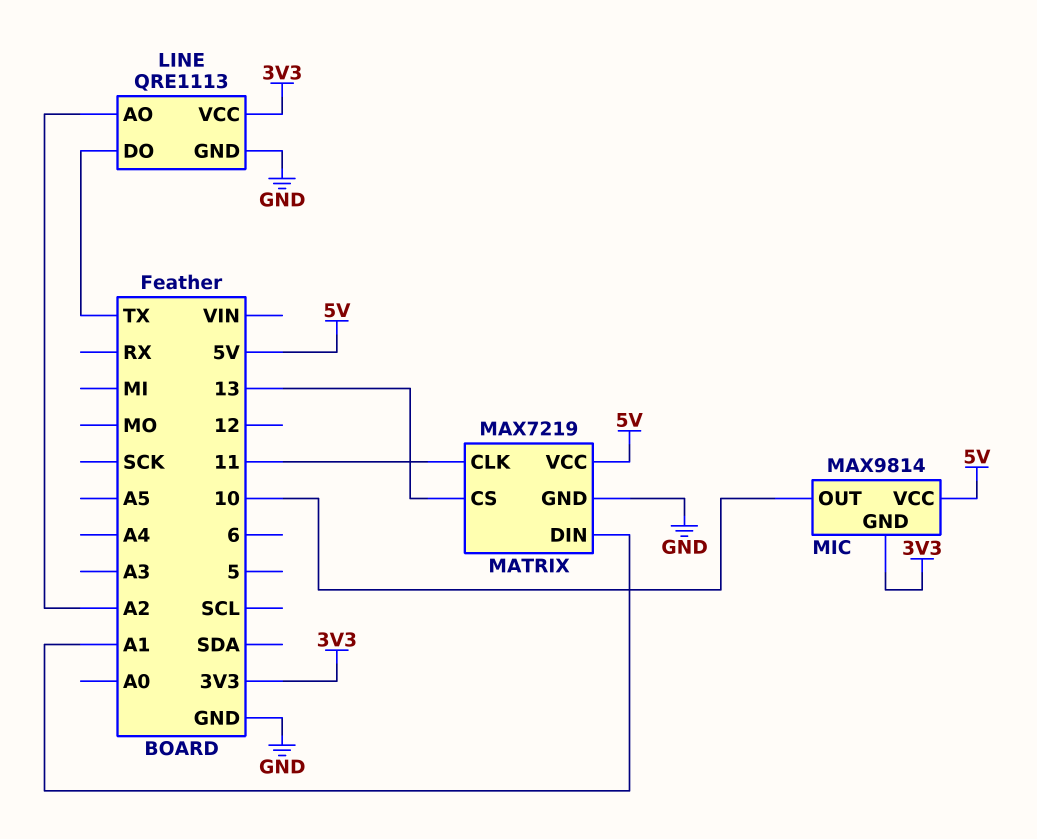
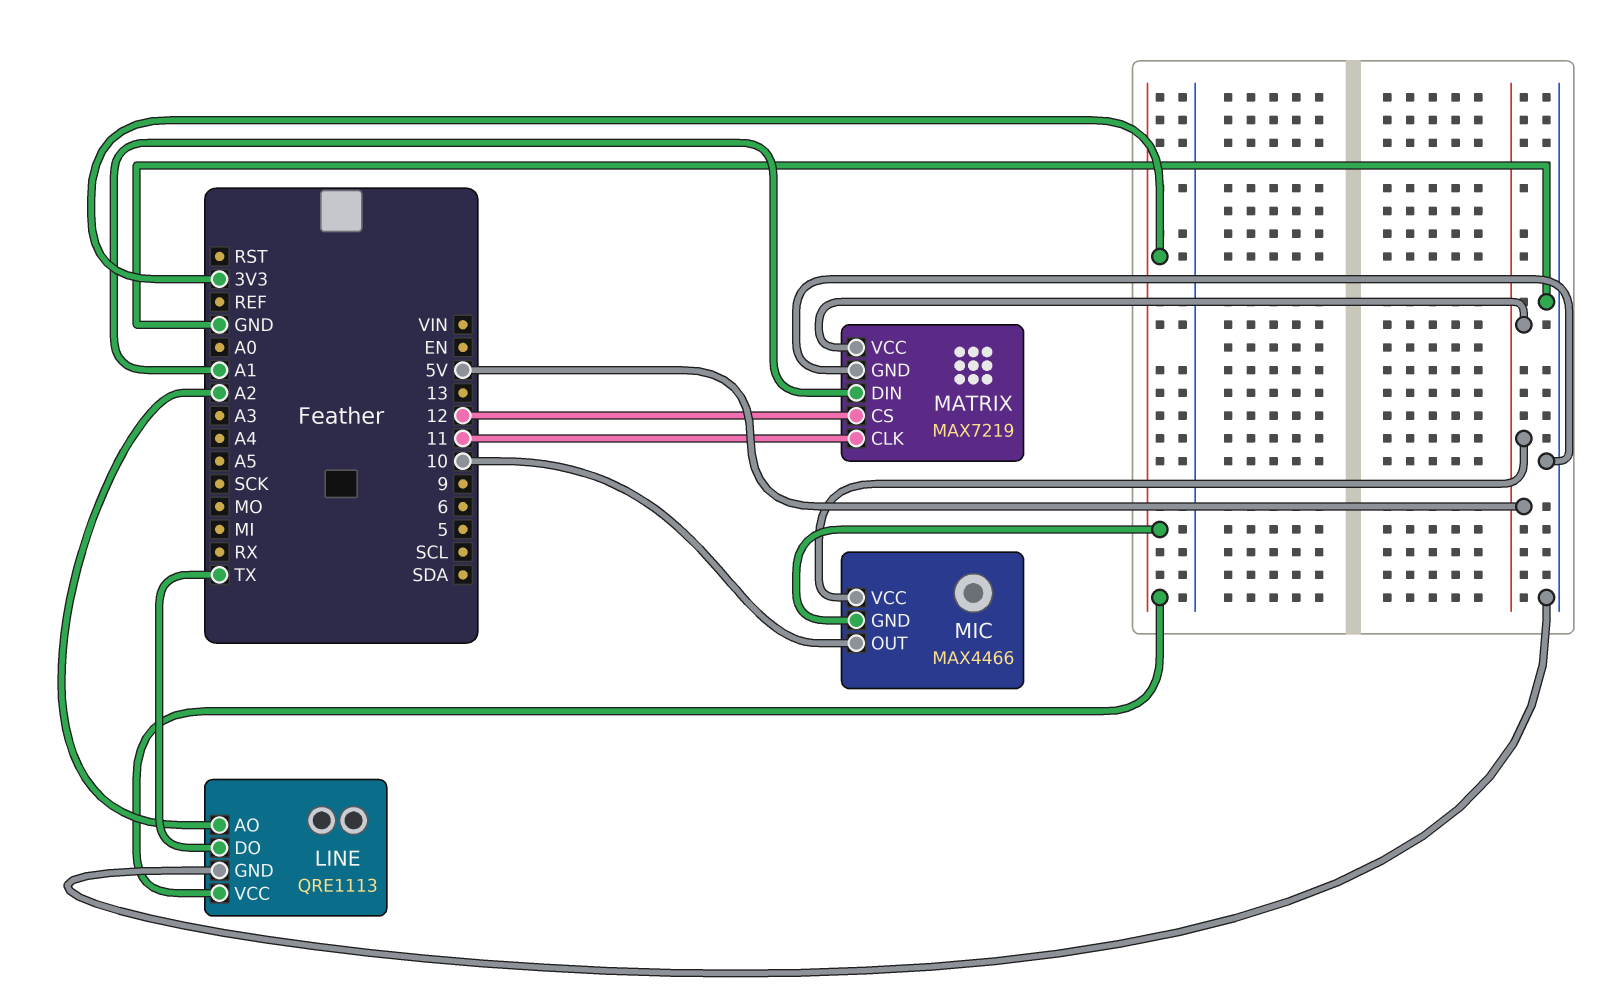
MATRIX pin CS: 13 -> 12
MIC: MAX9814 -> MAX4466

